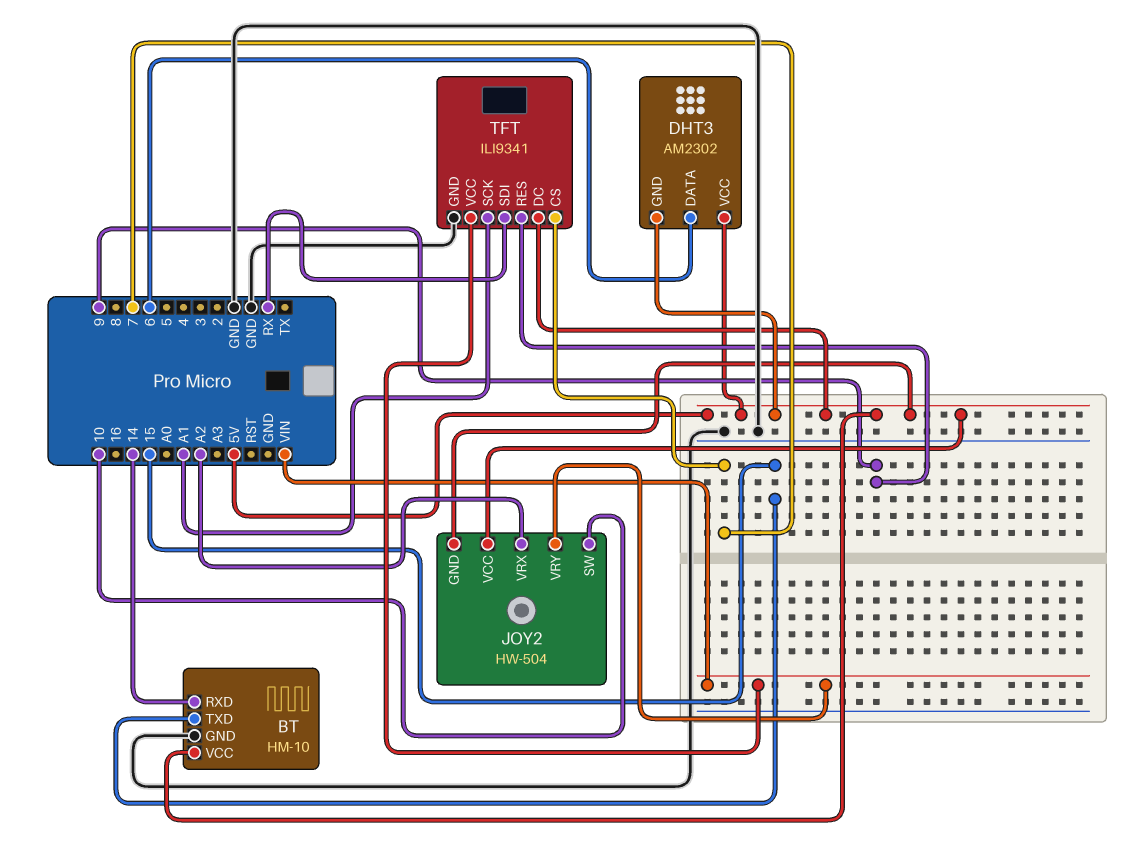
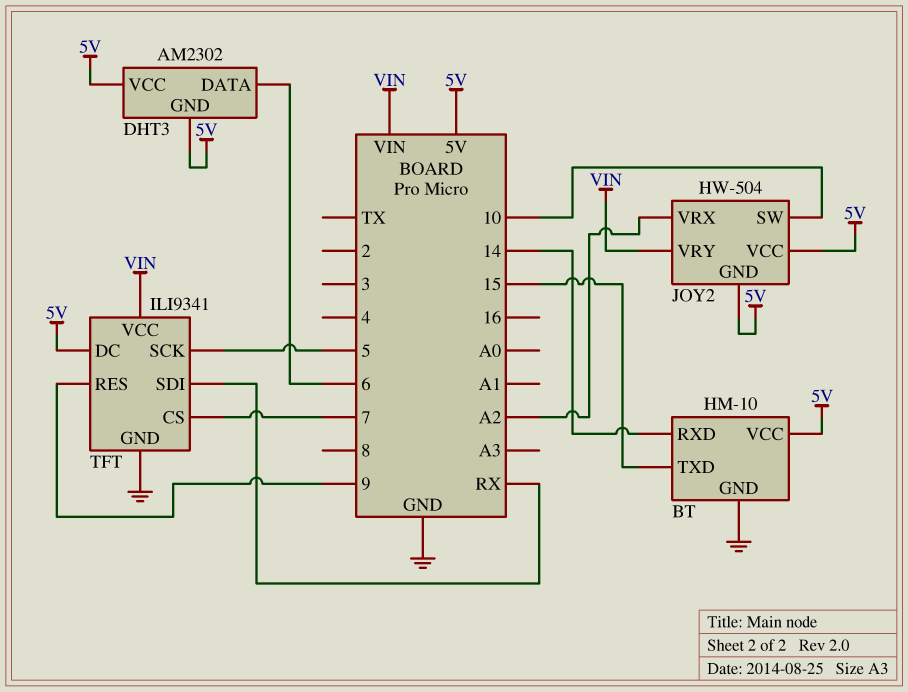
TFT pin SCK: A1 -> 5

